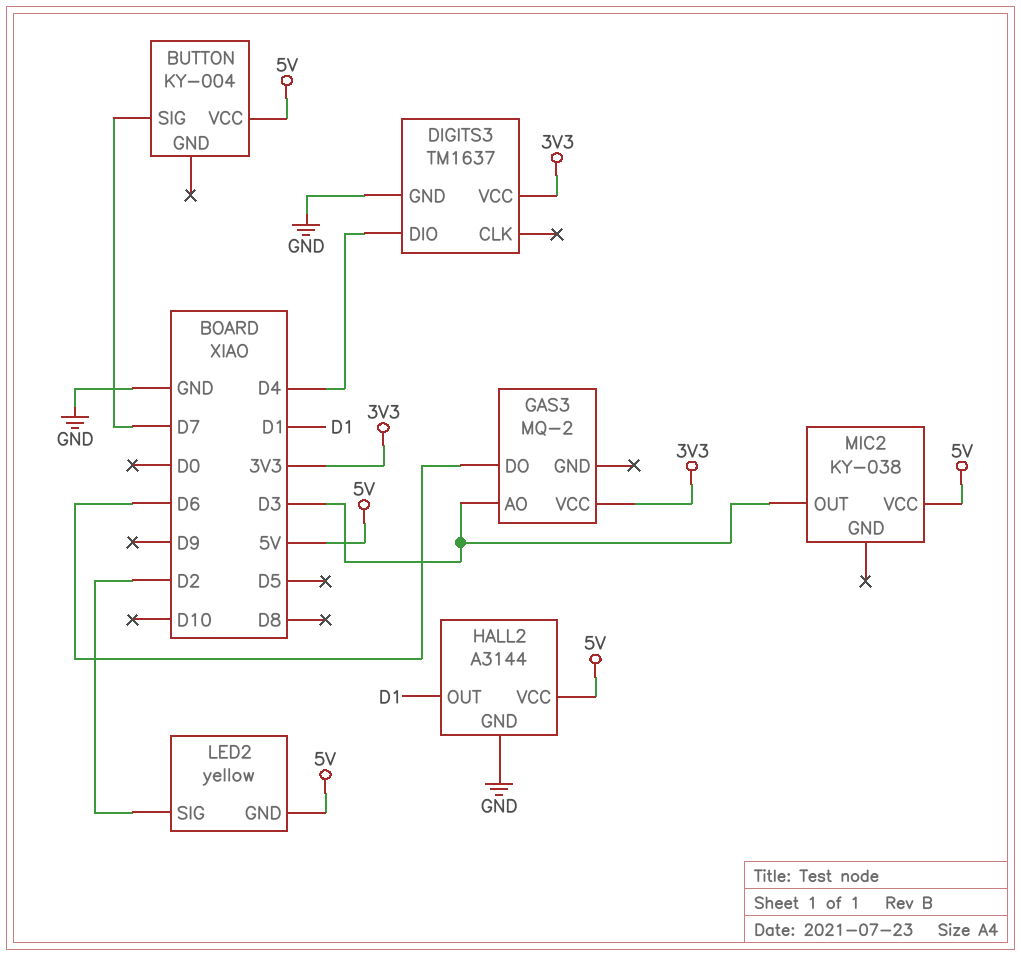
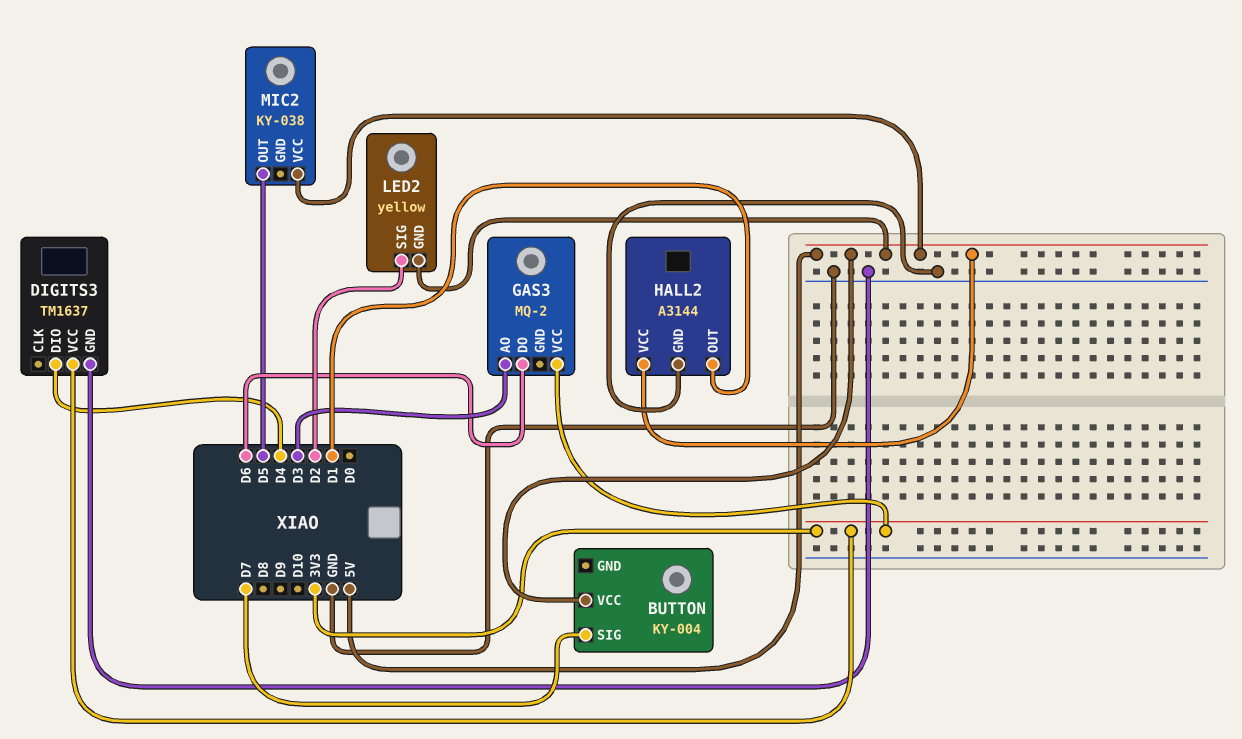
MIC2 pin OUT: D3 -> D5

